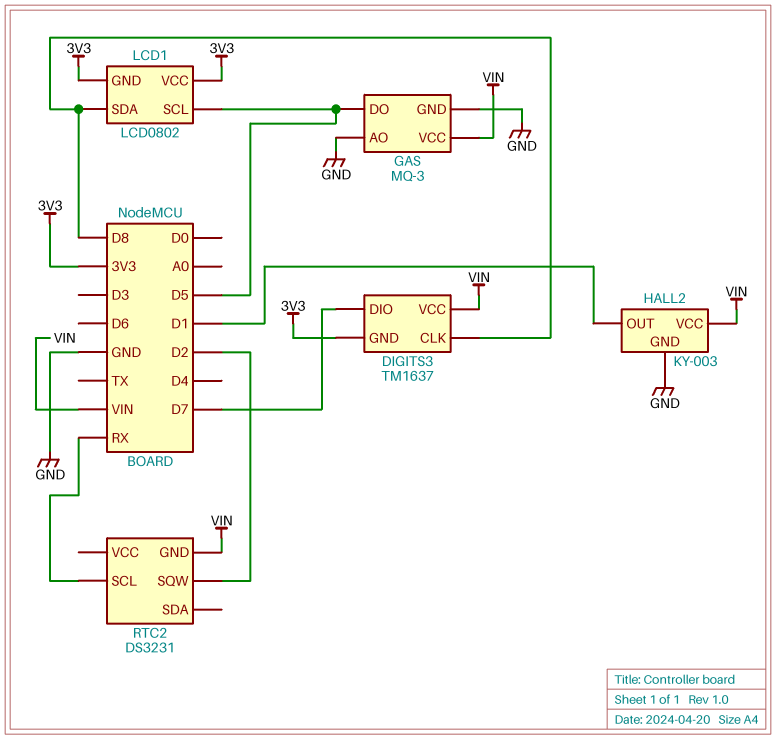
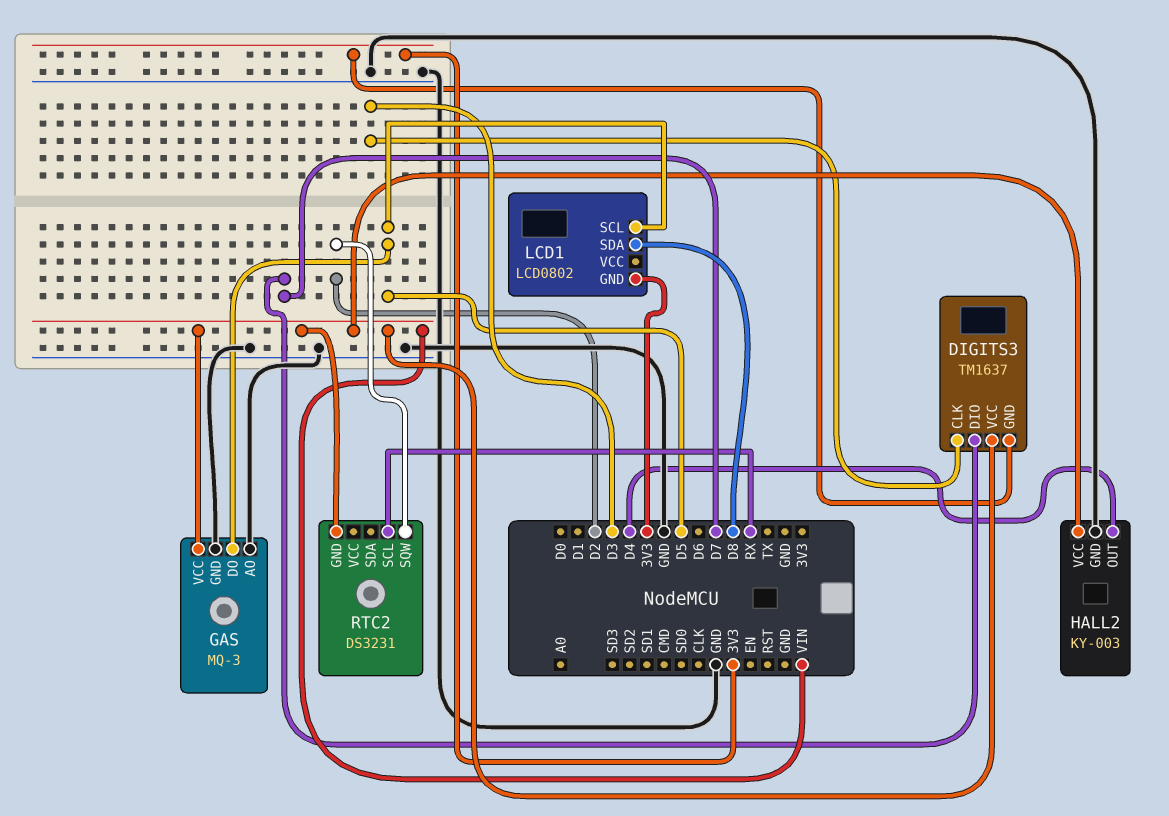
DIGITS3 pin CLK: D8 -> D3
HALL2 pin OUT: D1 -> D4
LCD1 pin VCC: 3V3 -> none

